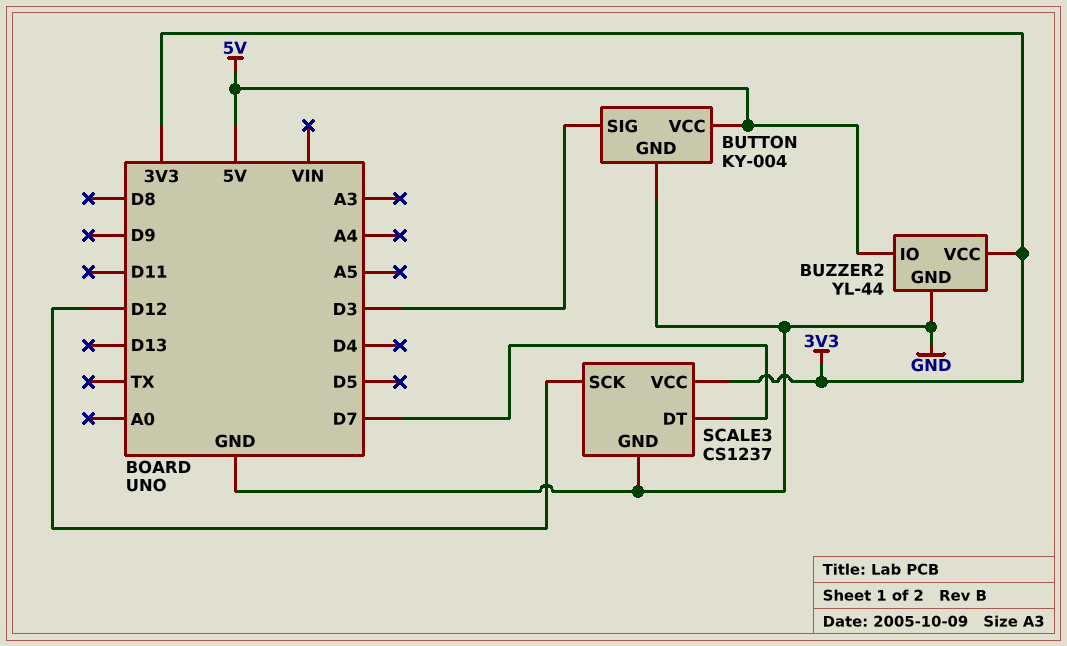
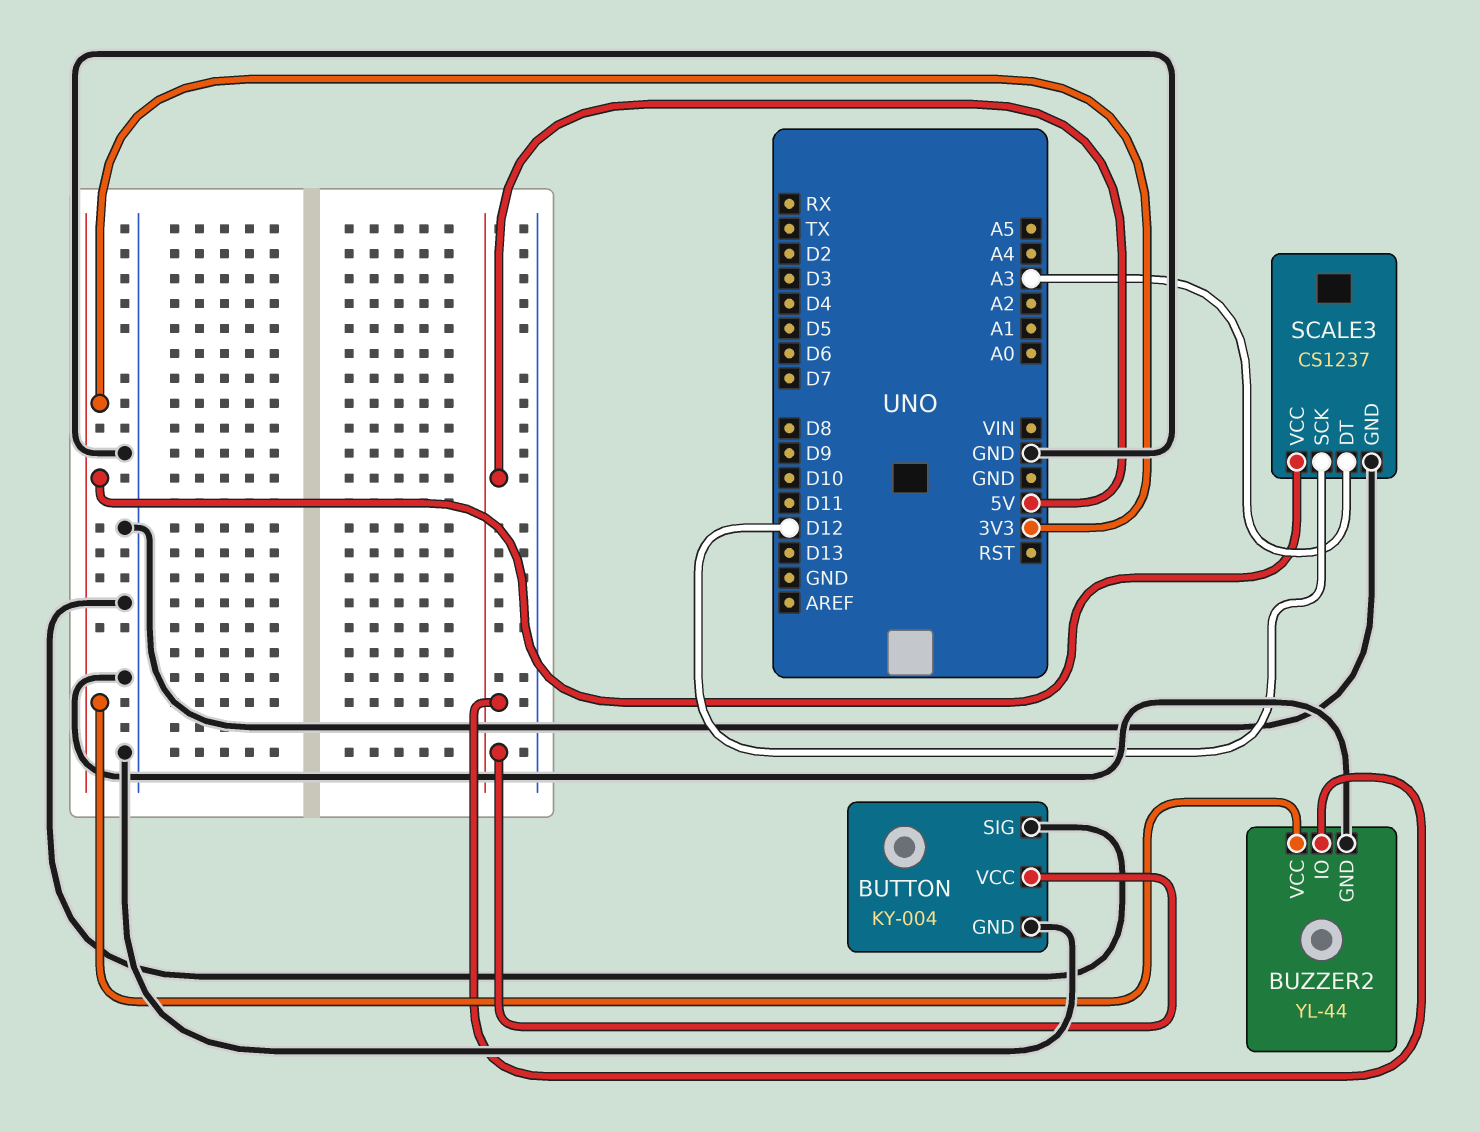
BUTTON pin SIG: D3 -> GND
SCALE3 pin DT: D7 -> A3

